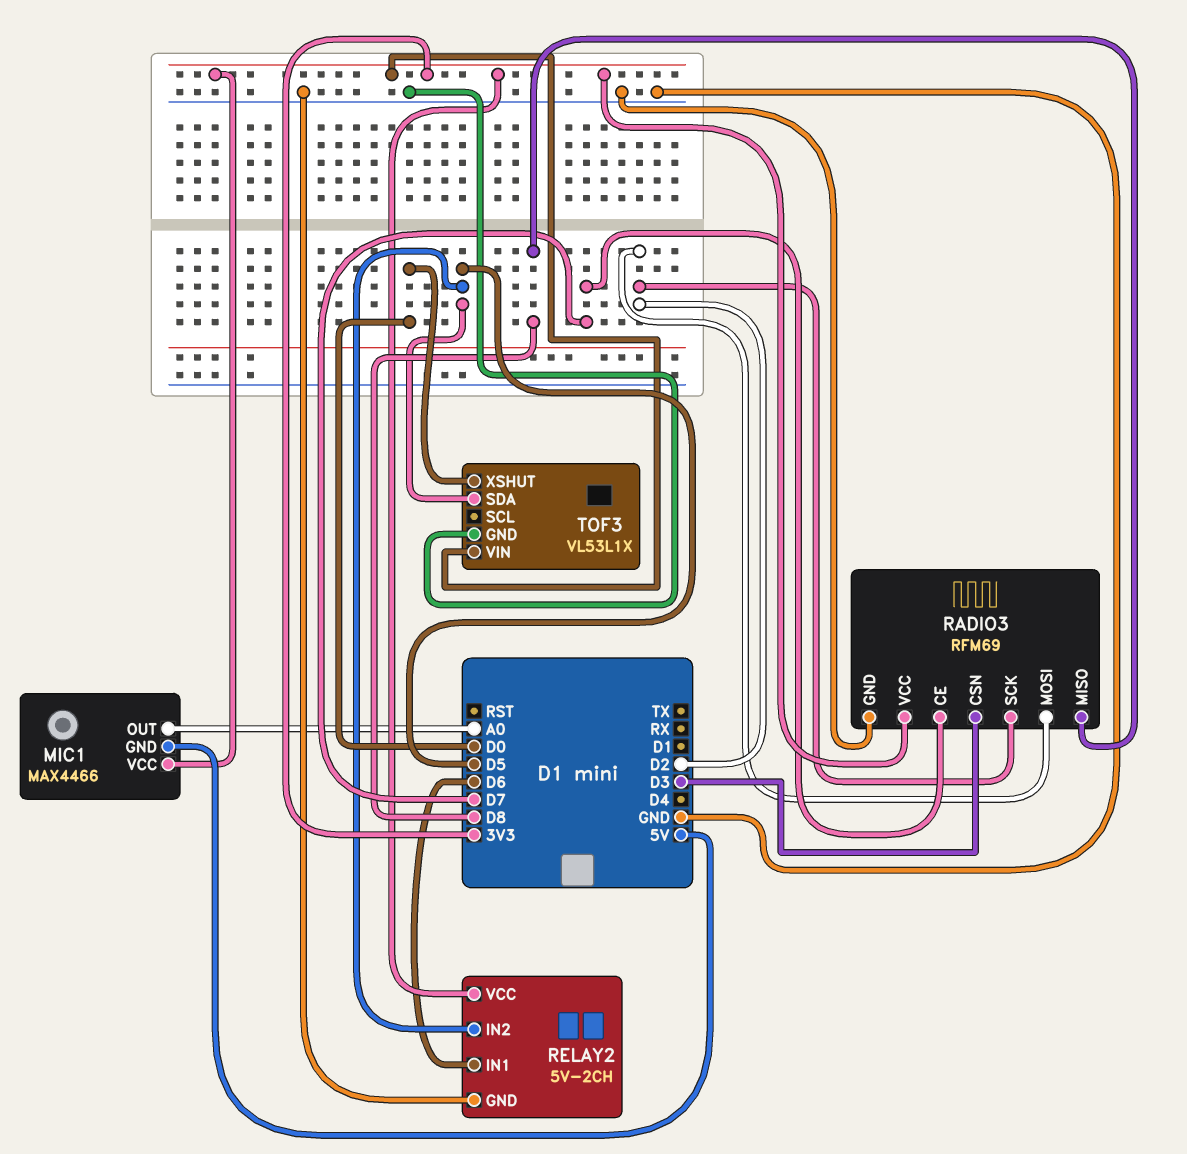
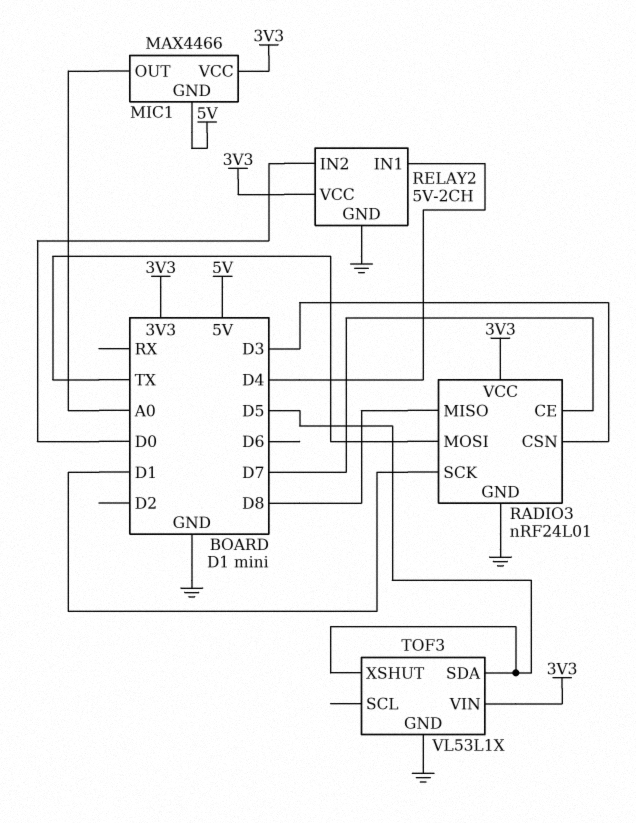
RADIO3: RFM69 -> nRF24L01
RADIO3 pin MOSI: D2 -> TX
RADIO3 pin SCK: D2 -> D1
RELAY2 pin IN1: D6 -> D4
RELAY2 pin IN2: D5 -> D0
TOF3 pin XSHUT: D0 -> D5

